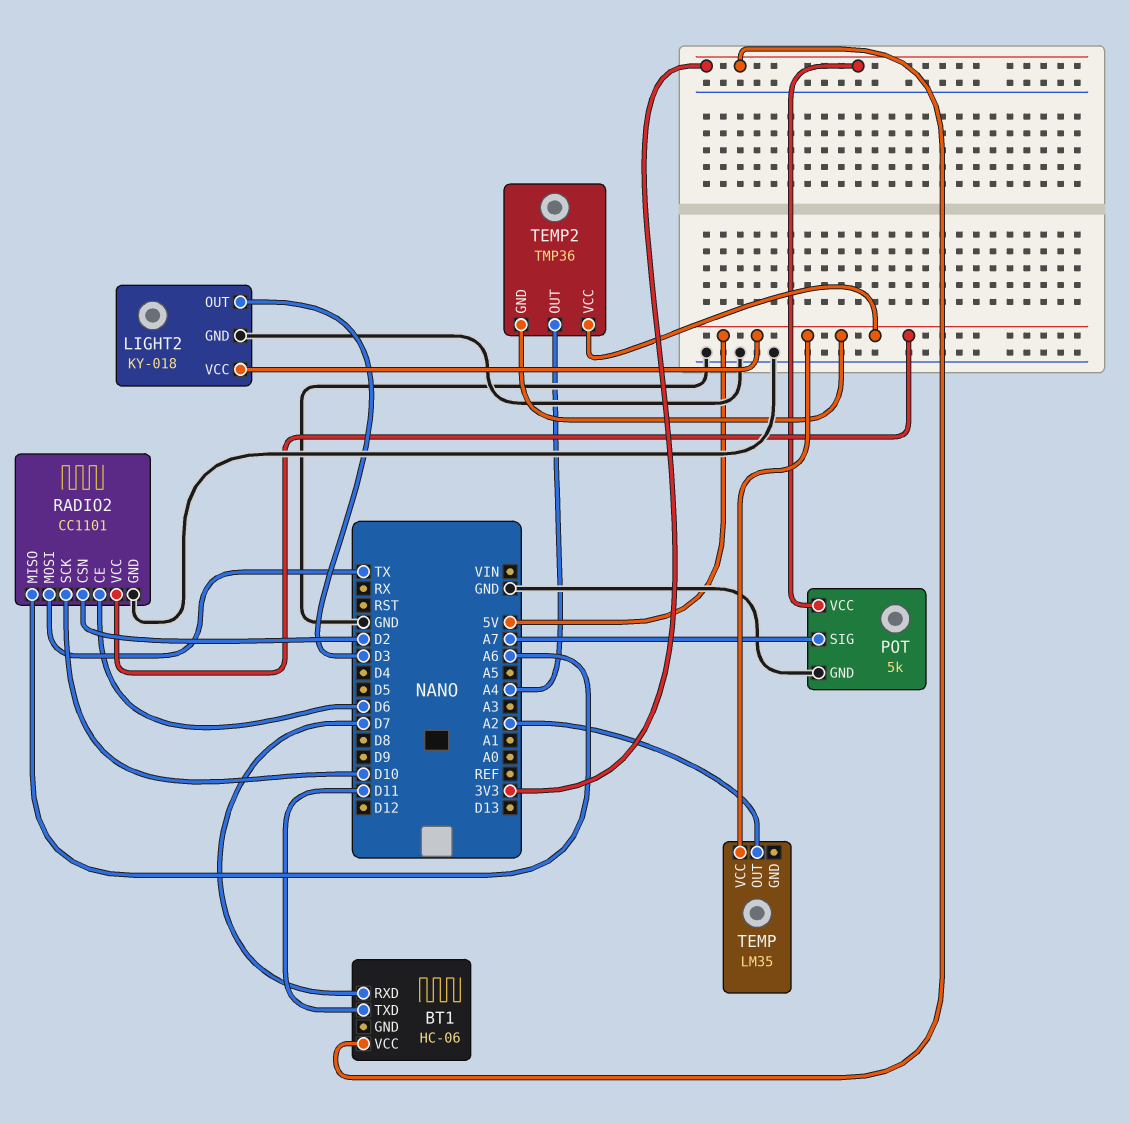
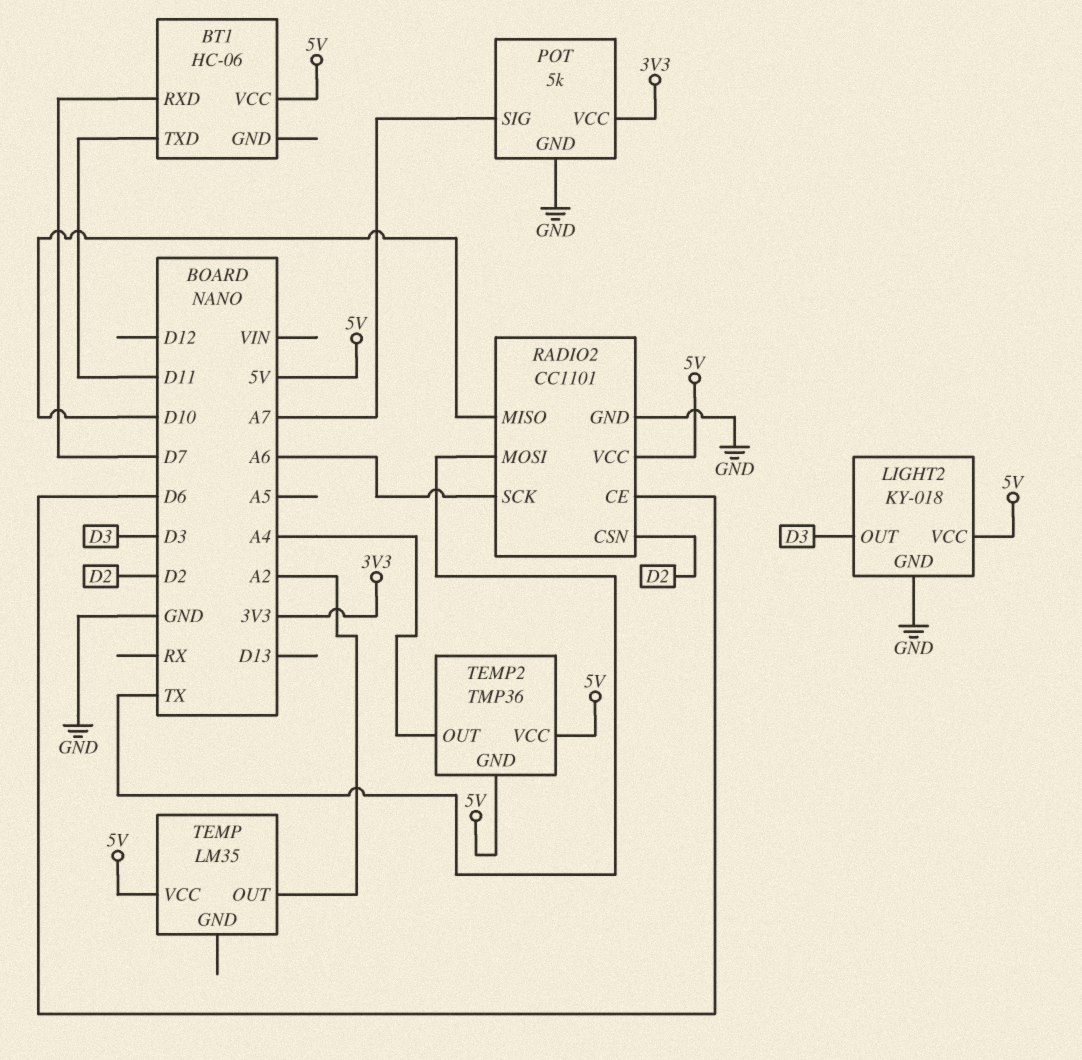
BT1 pin VCC: 3V3 -> 5V
RADIO2 pin MISO: A6 -> D10
RADIO2 pin SCK: D10 -> A6

